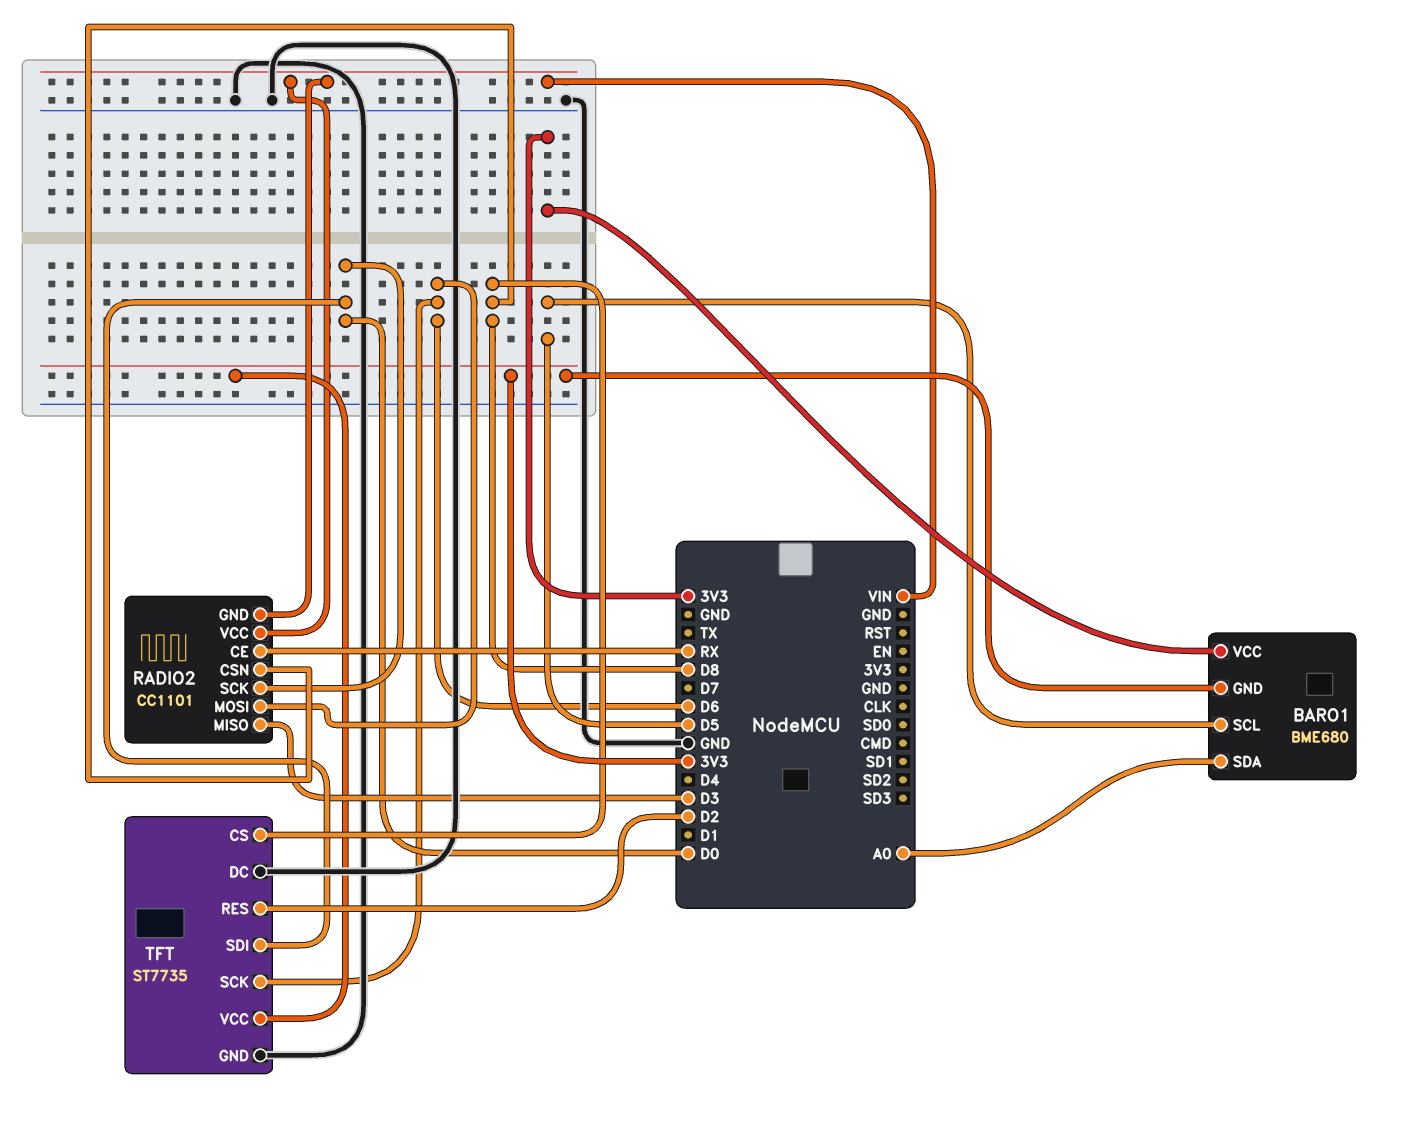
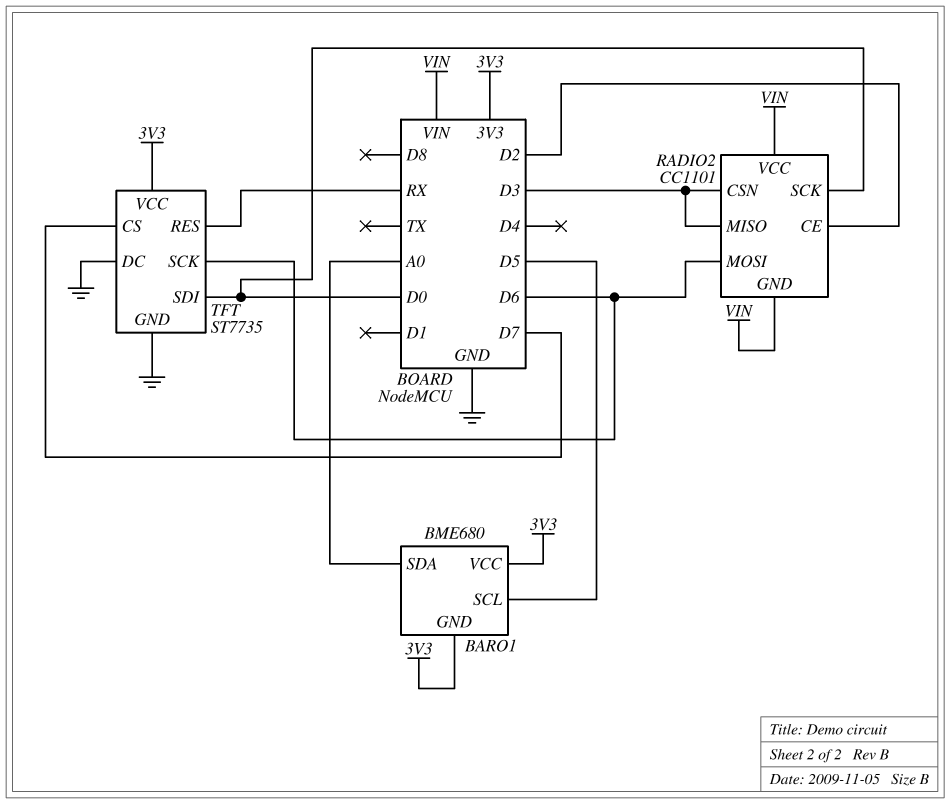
RADIO2 pin CE: RX -> D2
RADIO2 pin CSN: D8 -> D3
TFT pin CS: D8 -> D7
TFT pin RES: D2 -> RX

